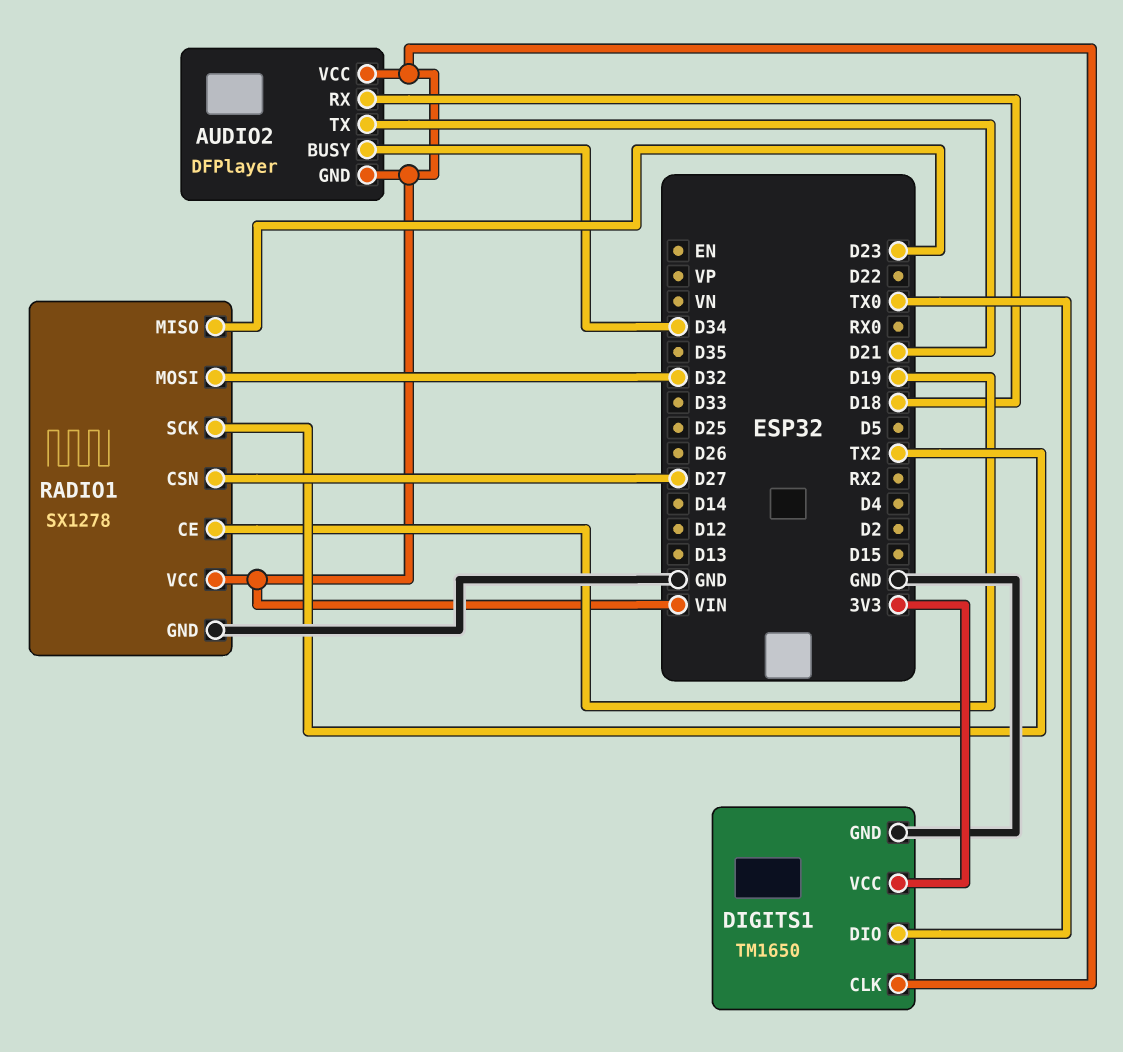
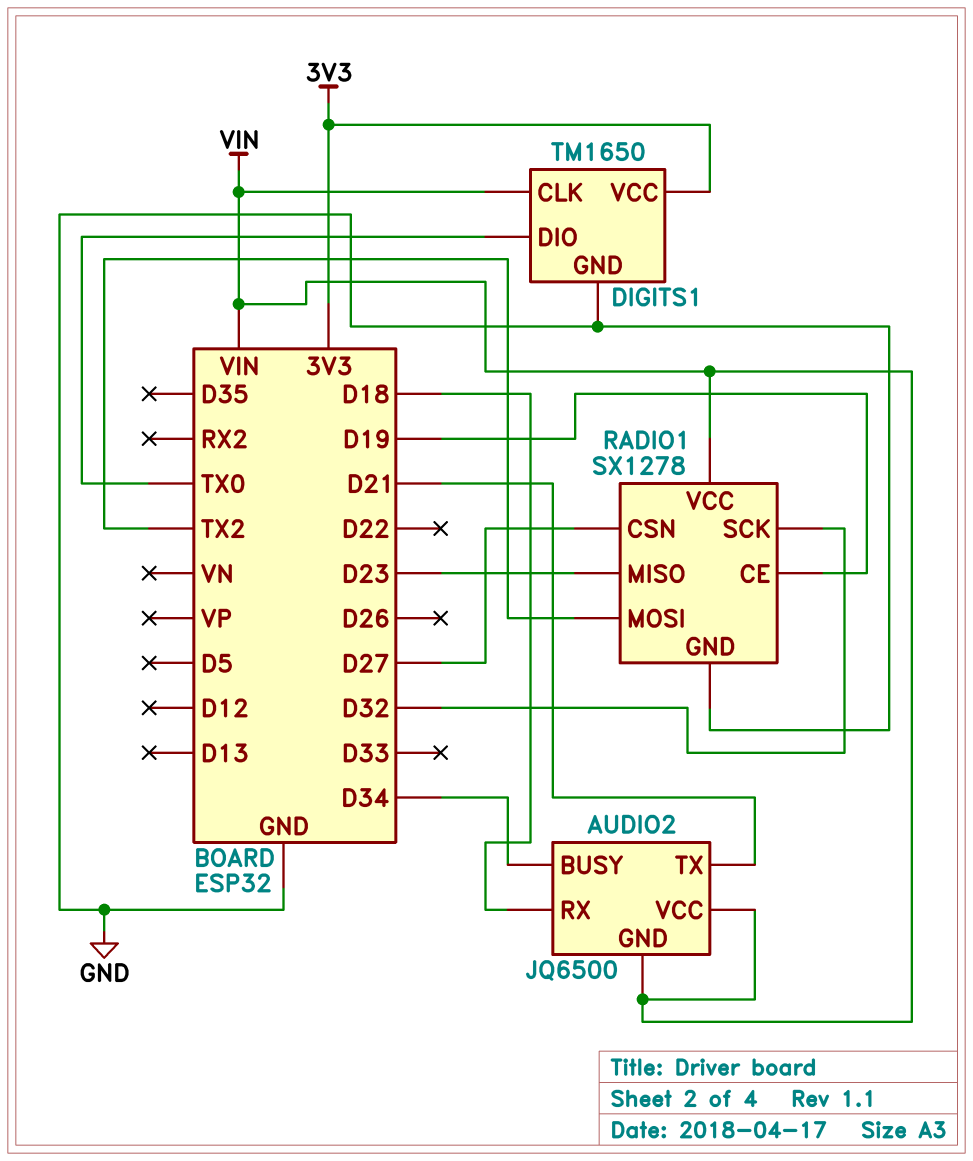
AUDIO2: DFPlayer -> JQ6500
RADIO1 pin MOSI: D32 -> TX2
RADIO1 pin SCK: TX2 -> D32

